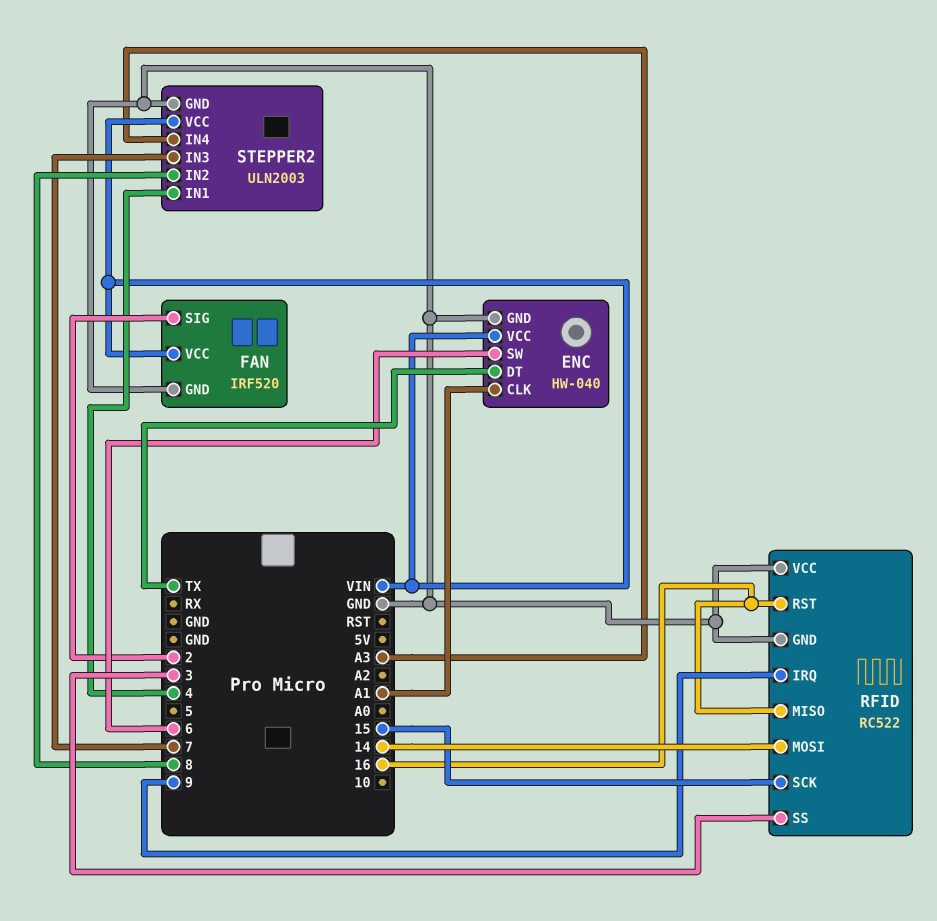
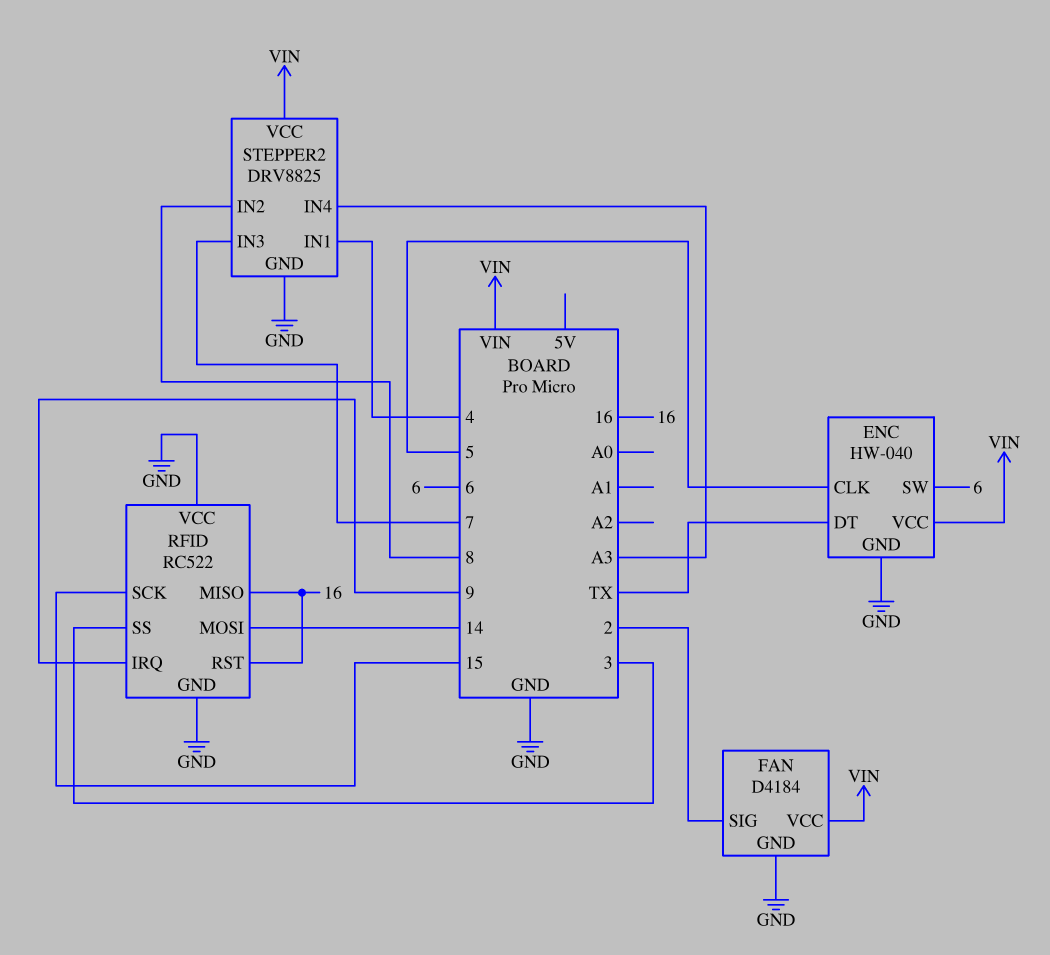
ENC pin CLK: A1 -> 5
FAN: IRF520 -> D4184
STEPPER2: ULN2003 -> DRV8825

